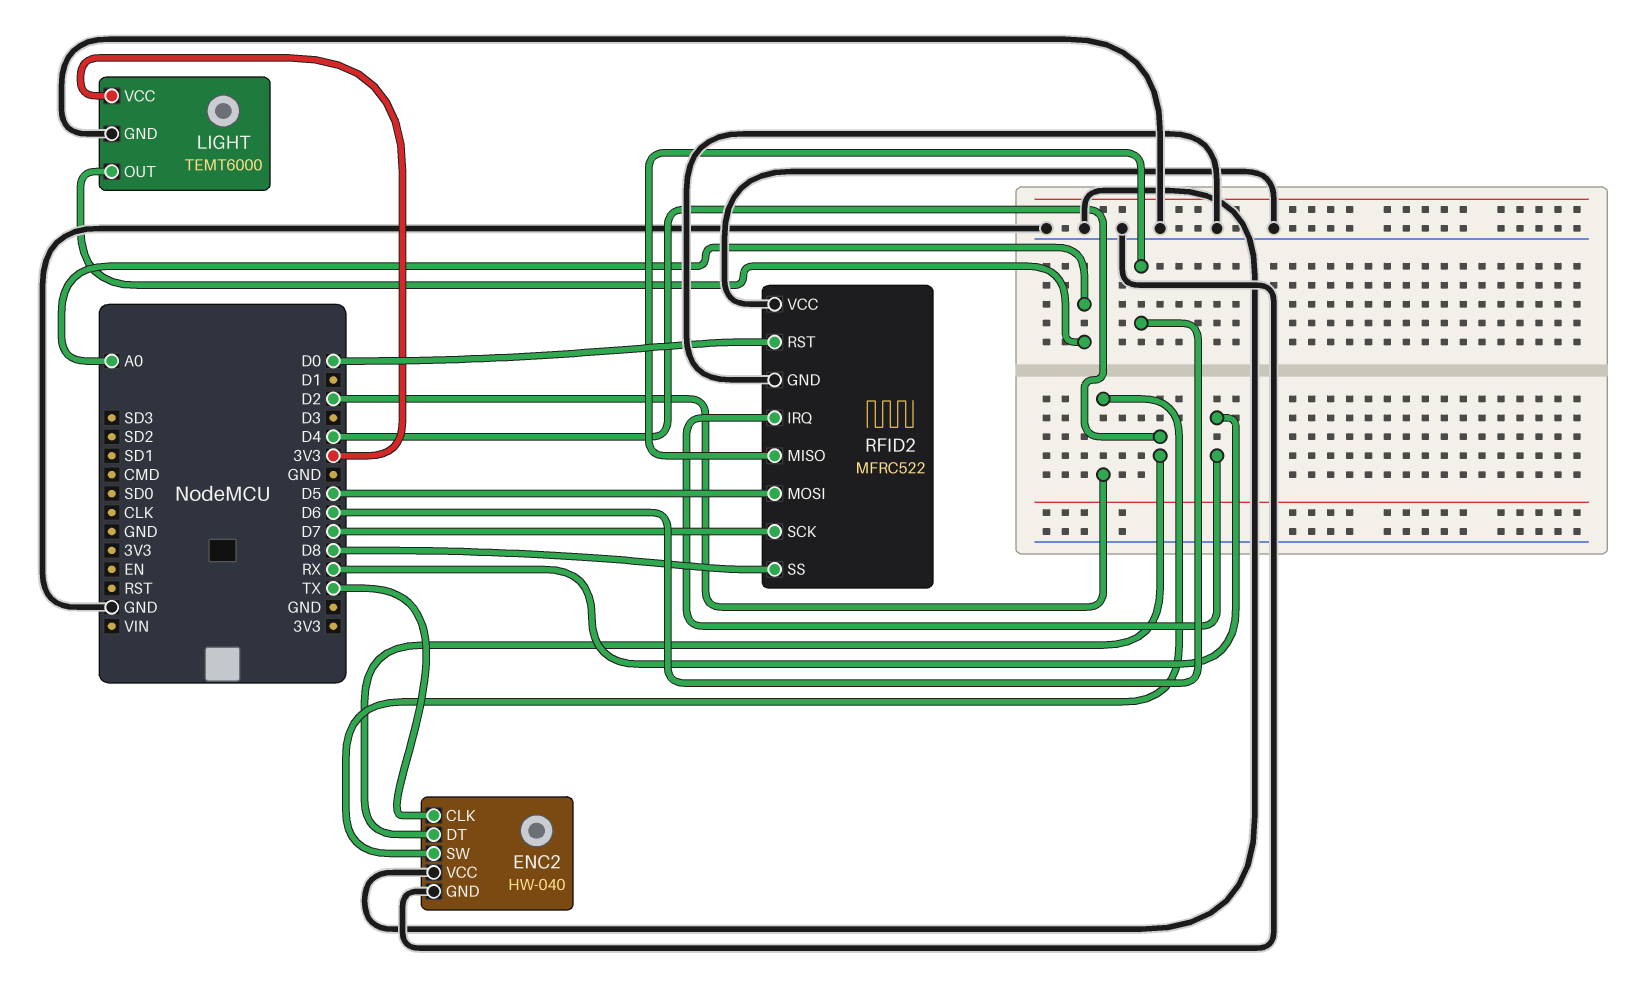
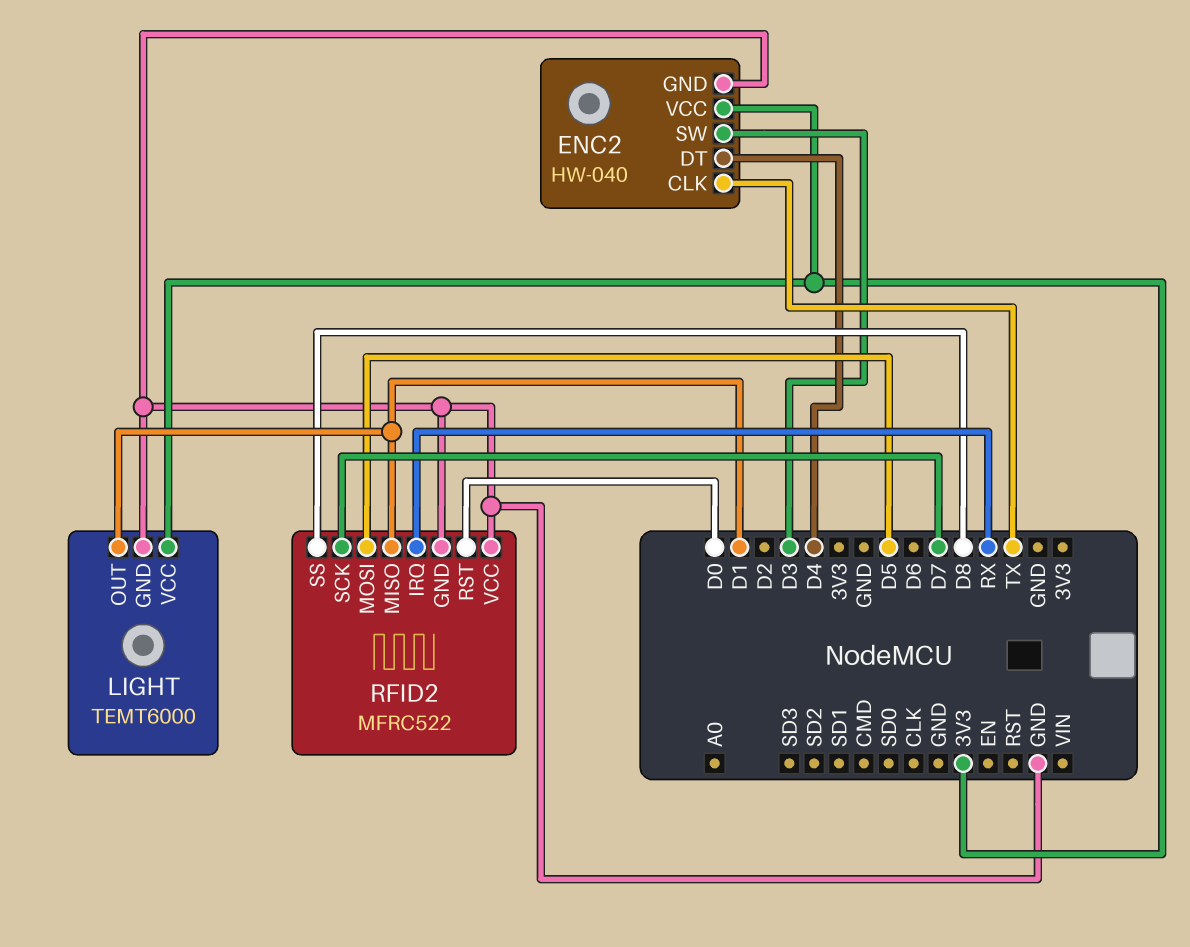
ENC2 pin SW: D2 -> D3
ENC2 pin VCC: GND -> 3V3
LIGHT pin OUT: A0 -> D1
RFID2 pin MISO: D6 -> D1

